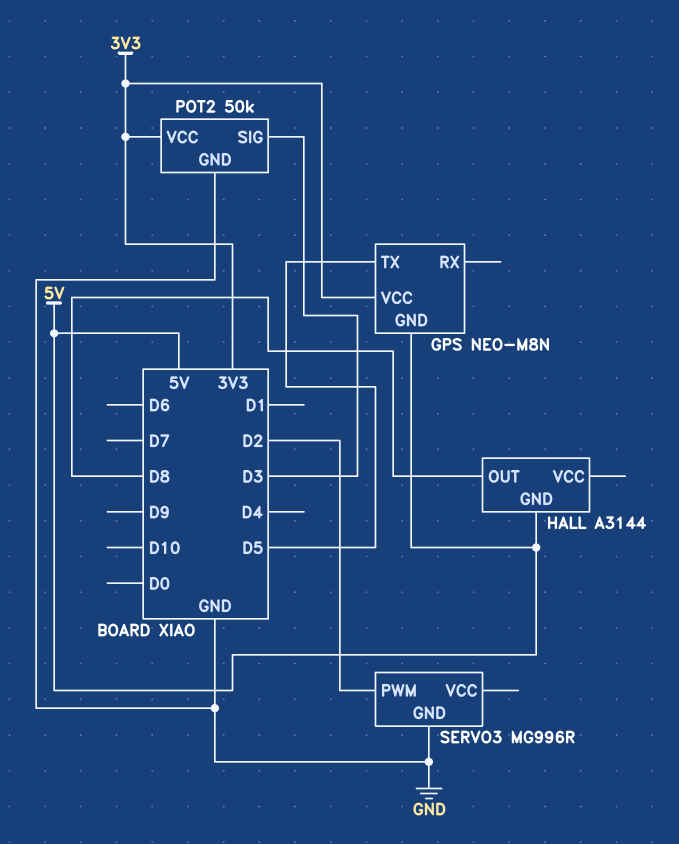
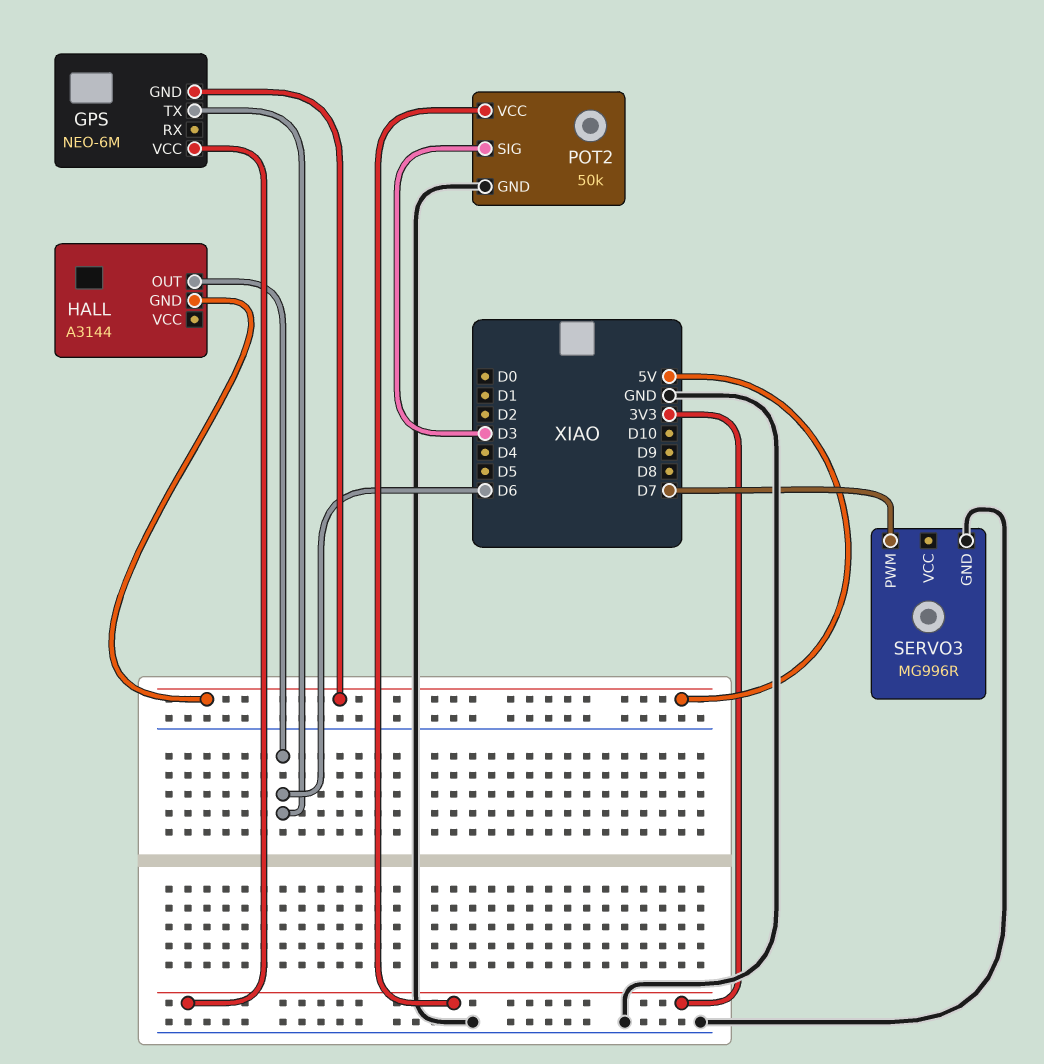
GPS: NEO-M8N -> NEO-6M
GPS pin TX: D5 -> D6
HALL pin OUT: D8 -> D6
SERVO3 pin PWM: D2 -> D7

